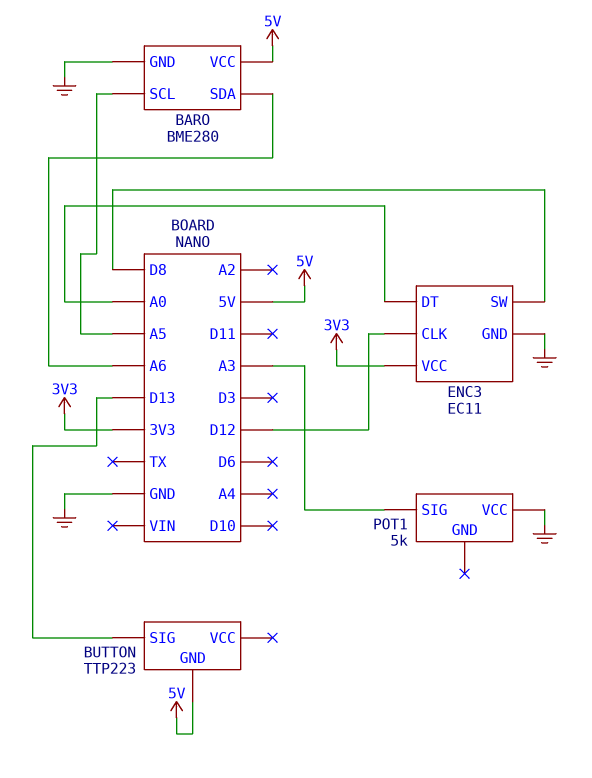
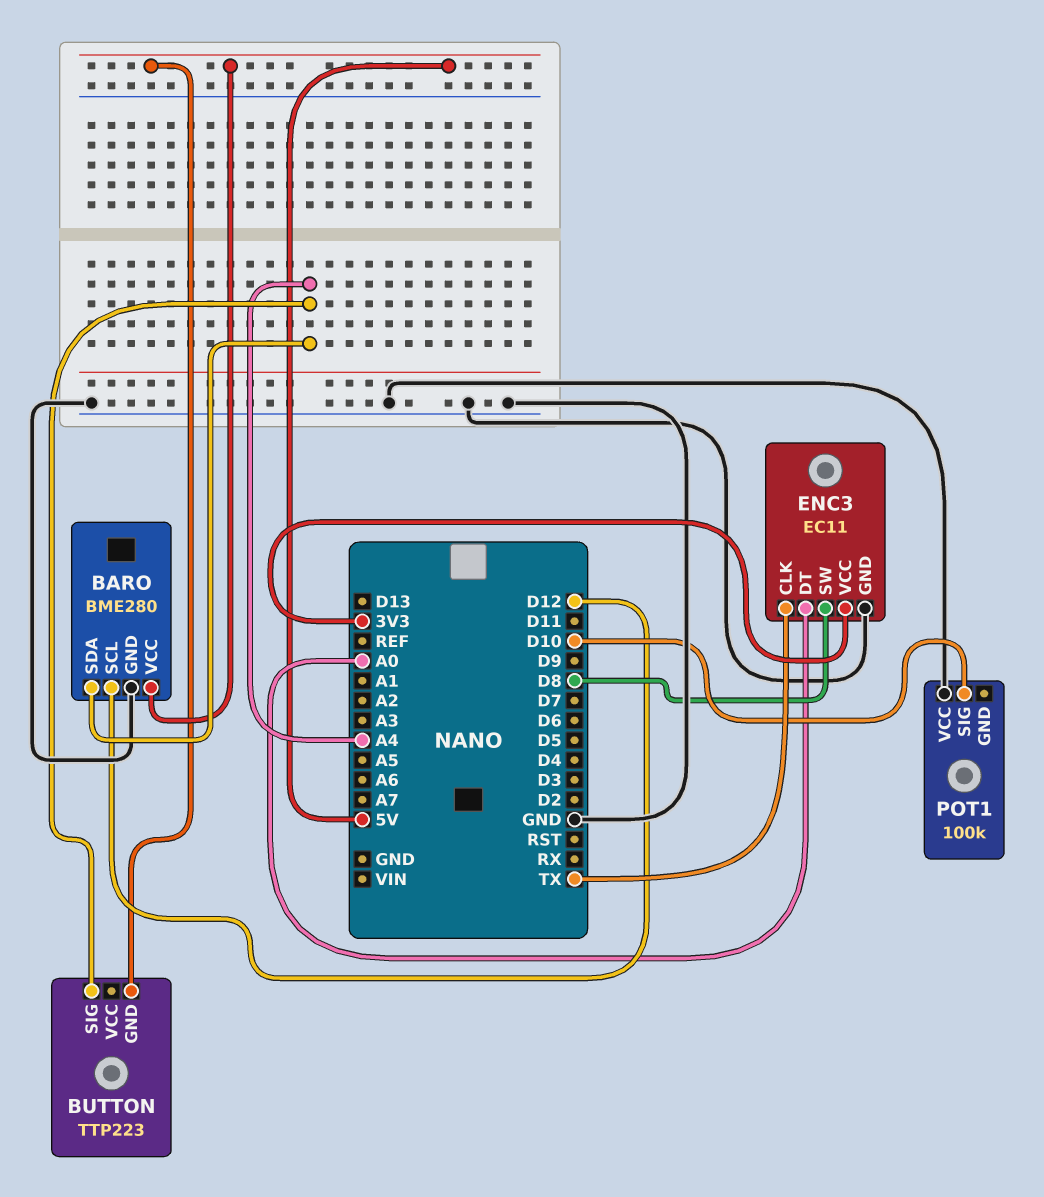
BARO pin SCL: A5 -> D12
BARO pin SDA: A6 -> A4
BUTTON pin SIG: D13 -> A4
ENC3 pin CLK: D12 -> TX
POT1: 5k -> 100k
POT1 pin SIG: A3 -> D10

